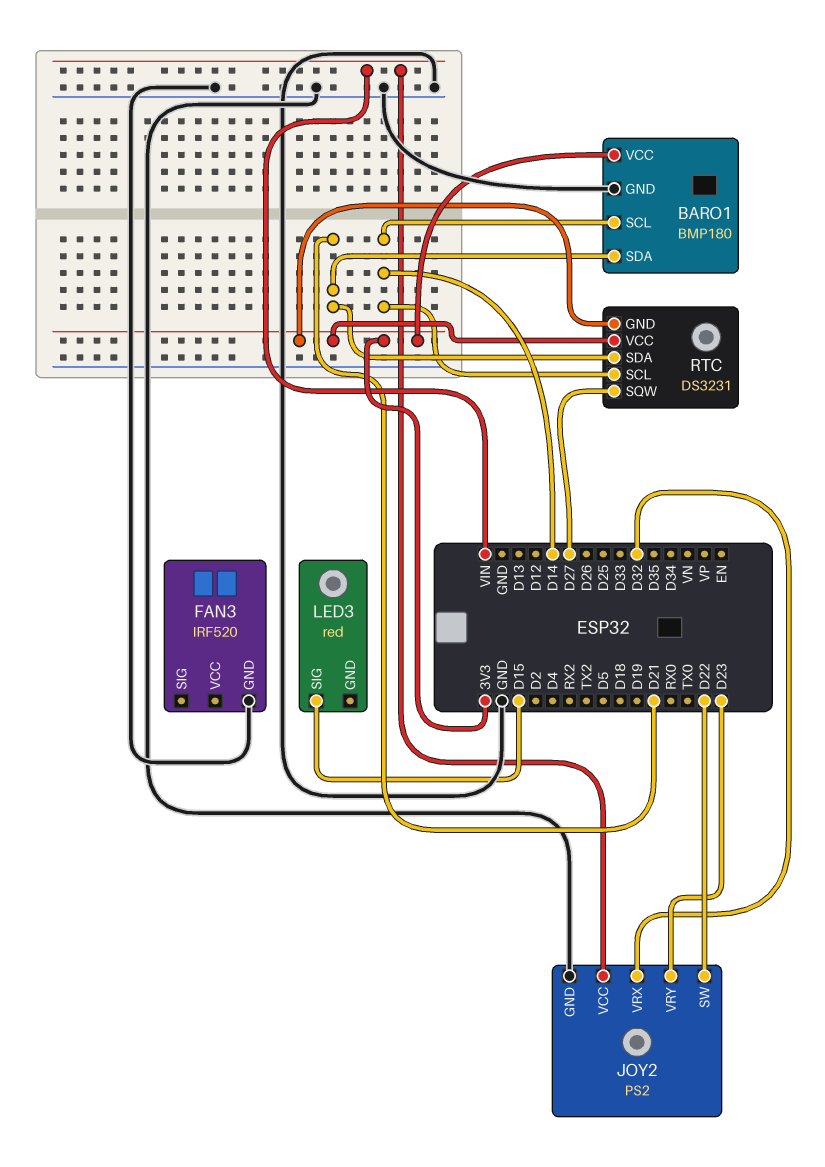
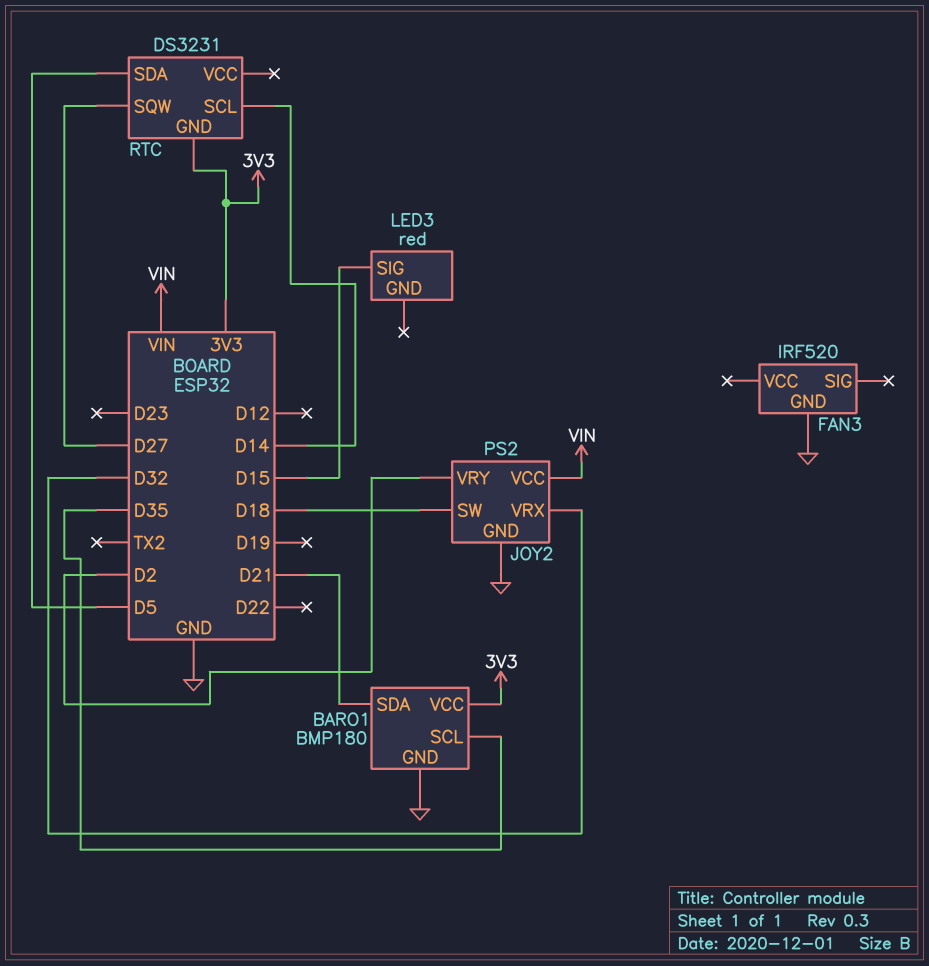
BARO1 pin SCL: D14 -> D35
JOY2 pin SW: D22 -> D18
JOY2 pin VRY: D23 -> D2
RTC pin SDA: D21 -> D5
RTC pin VCC: 3V3 -> none

